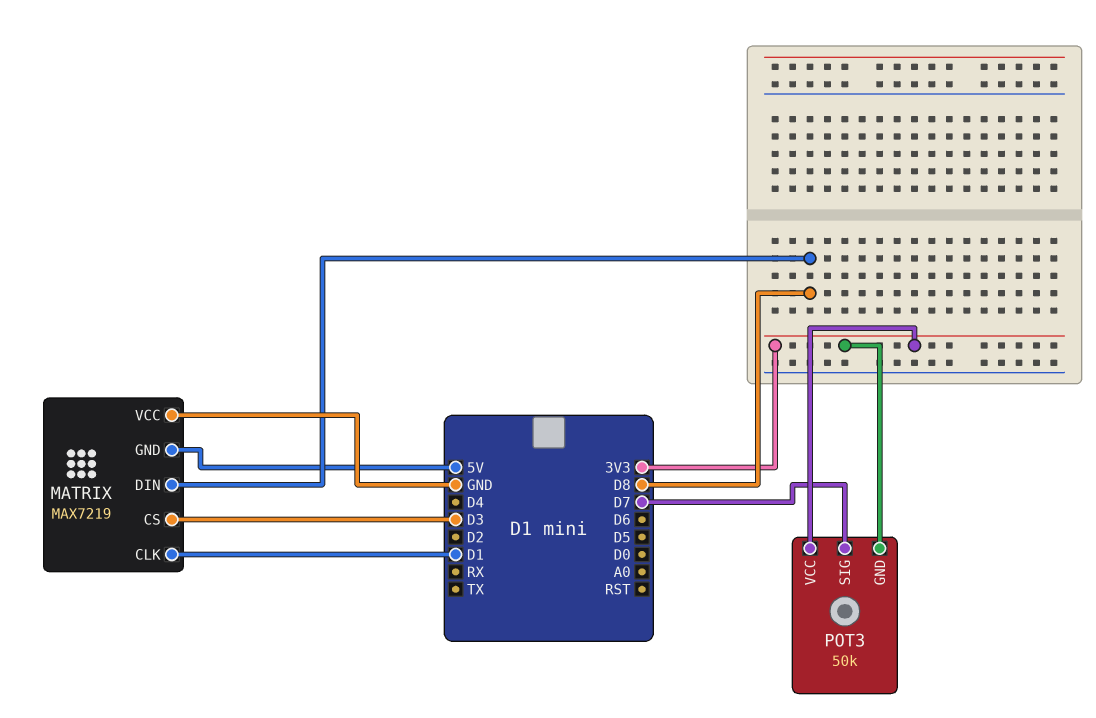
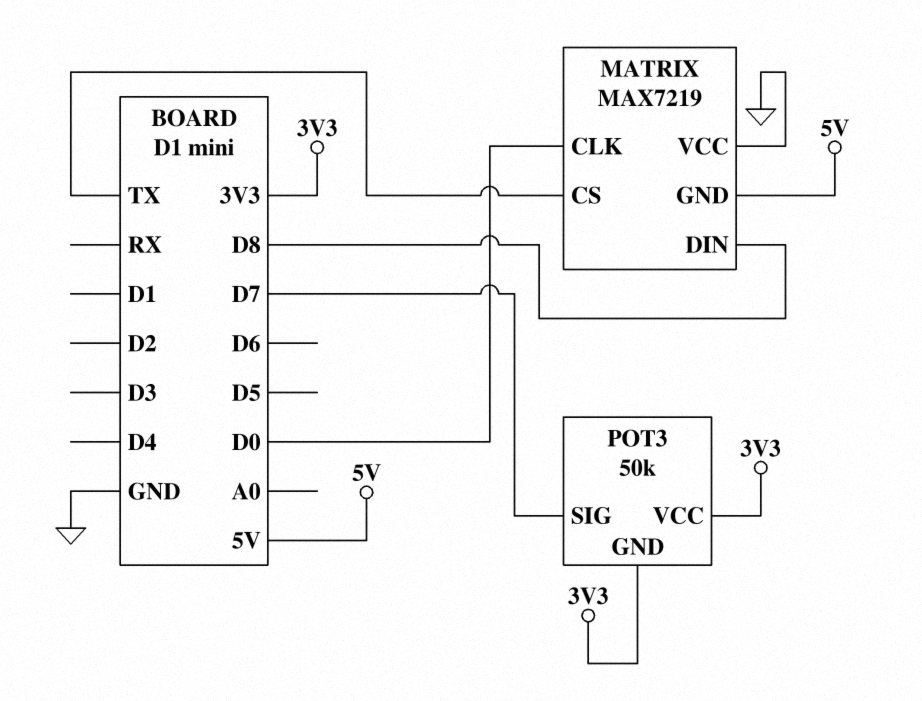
MATRIX pin CLK: D1 -> D0
MATRIX pin CS: D3 -> TX

